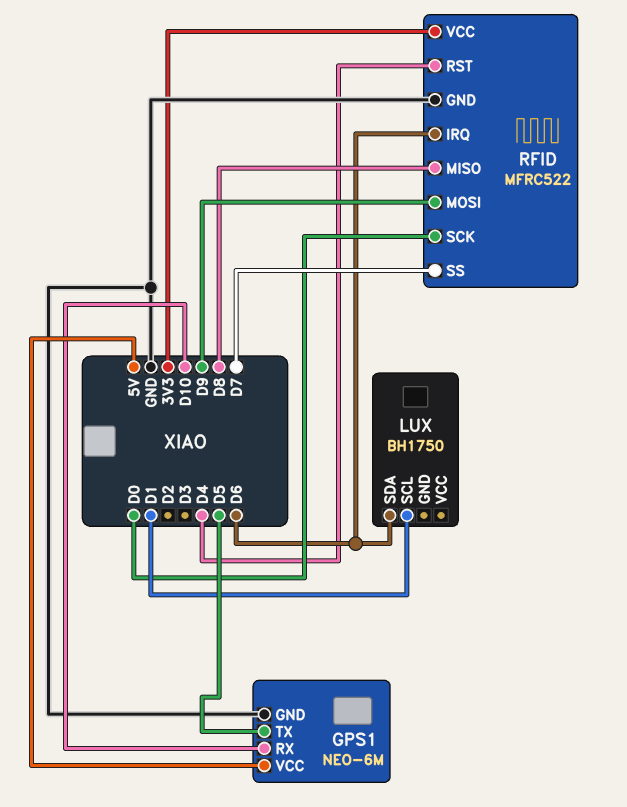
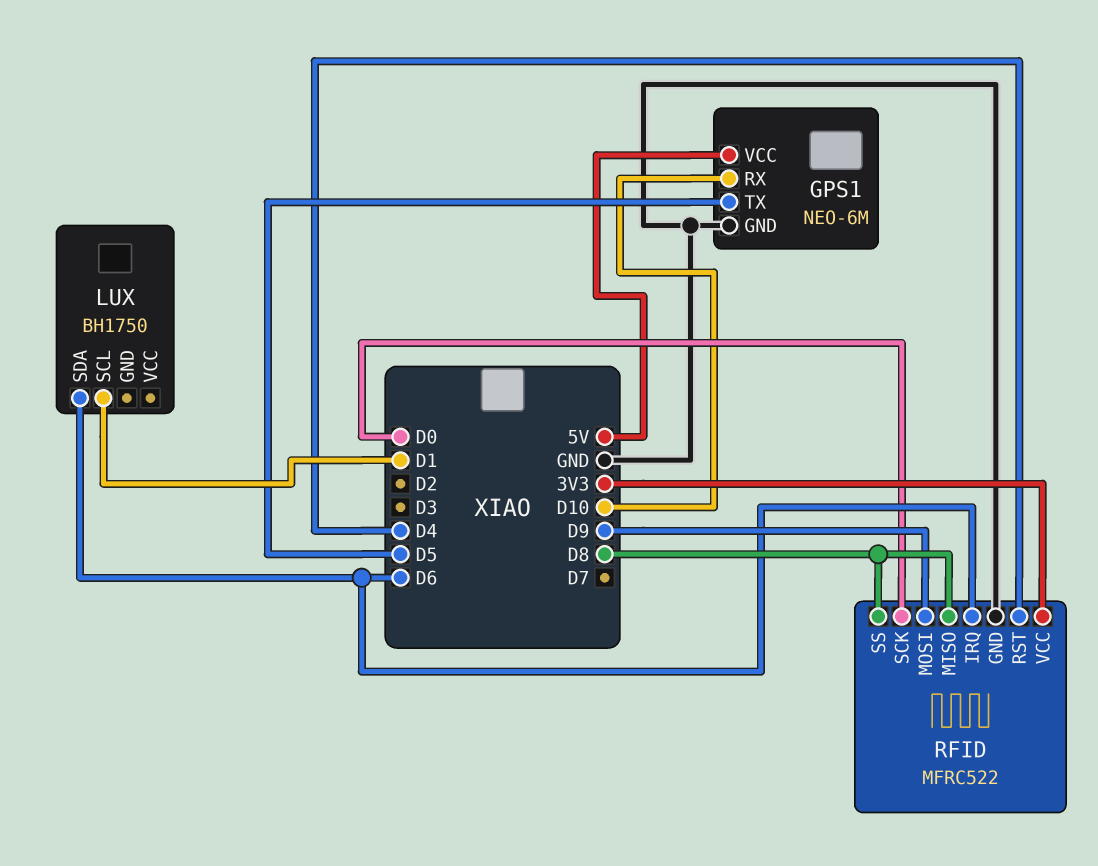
RFID pin SS: D7 -> D8

